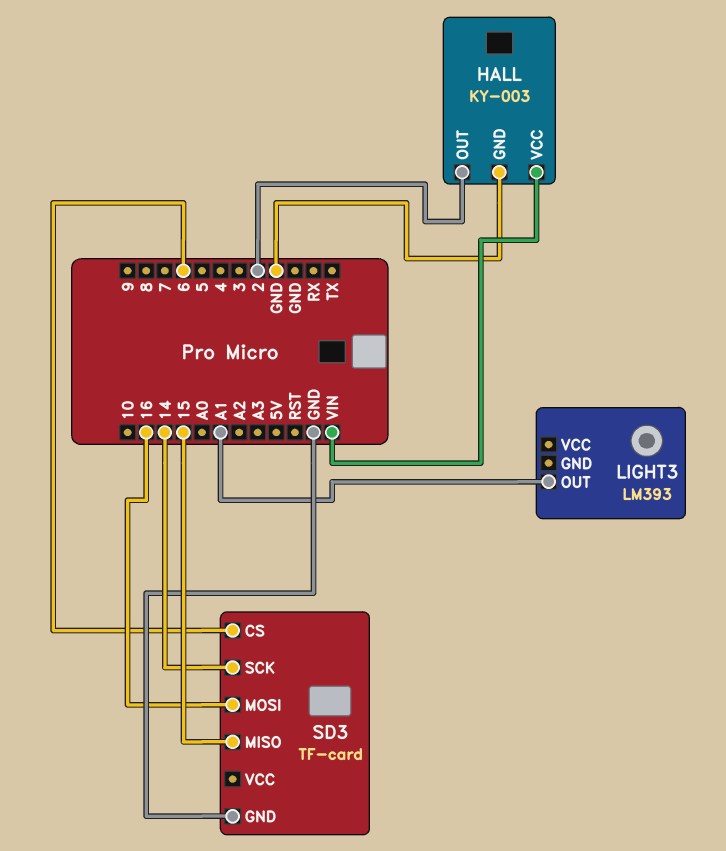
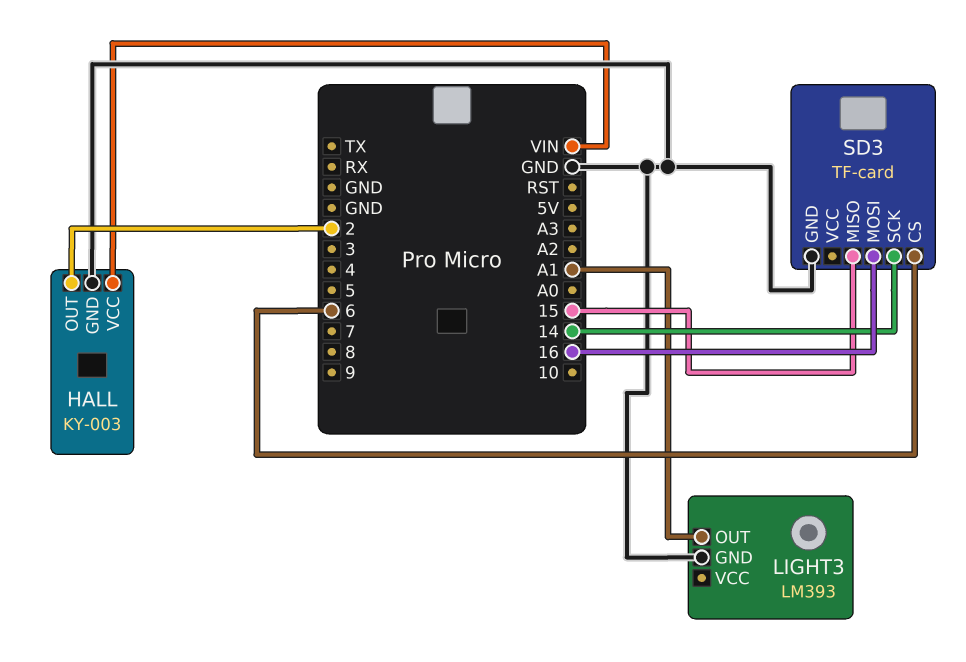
LIGHT3 pin GND: none -> GND

